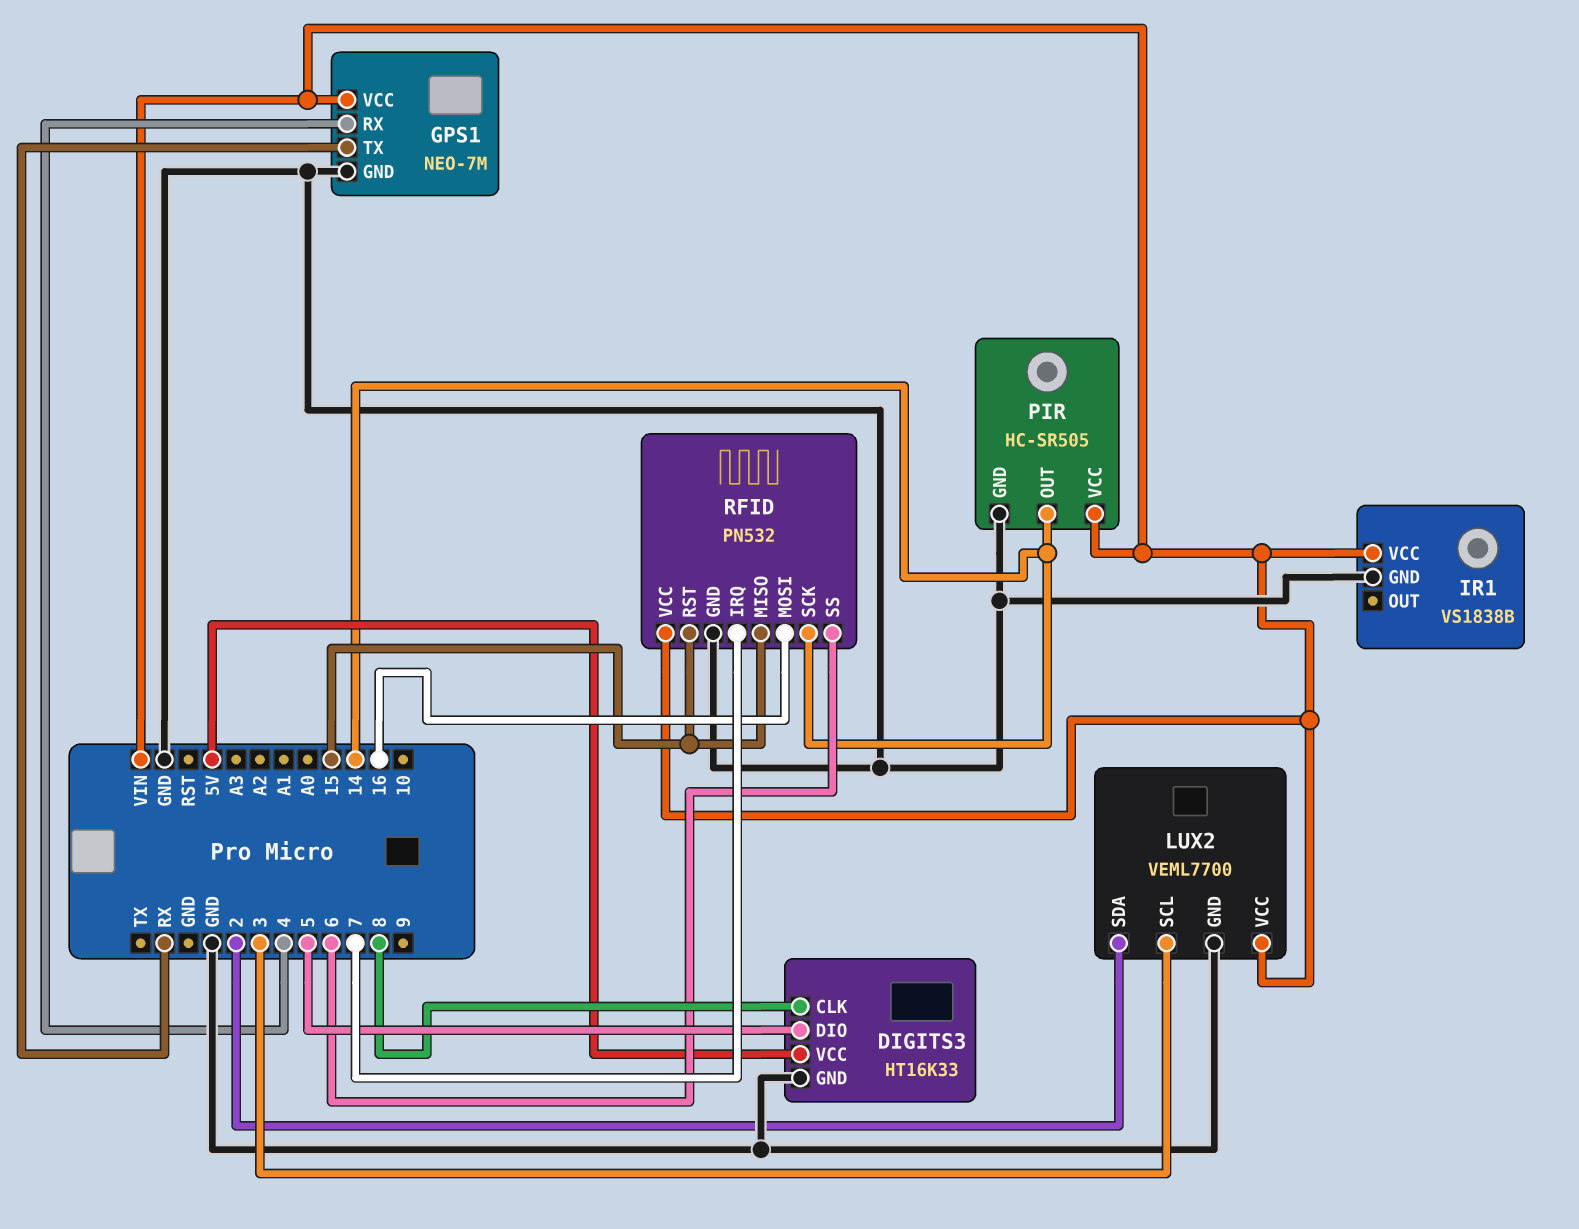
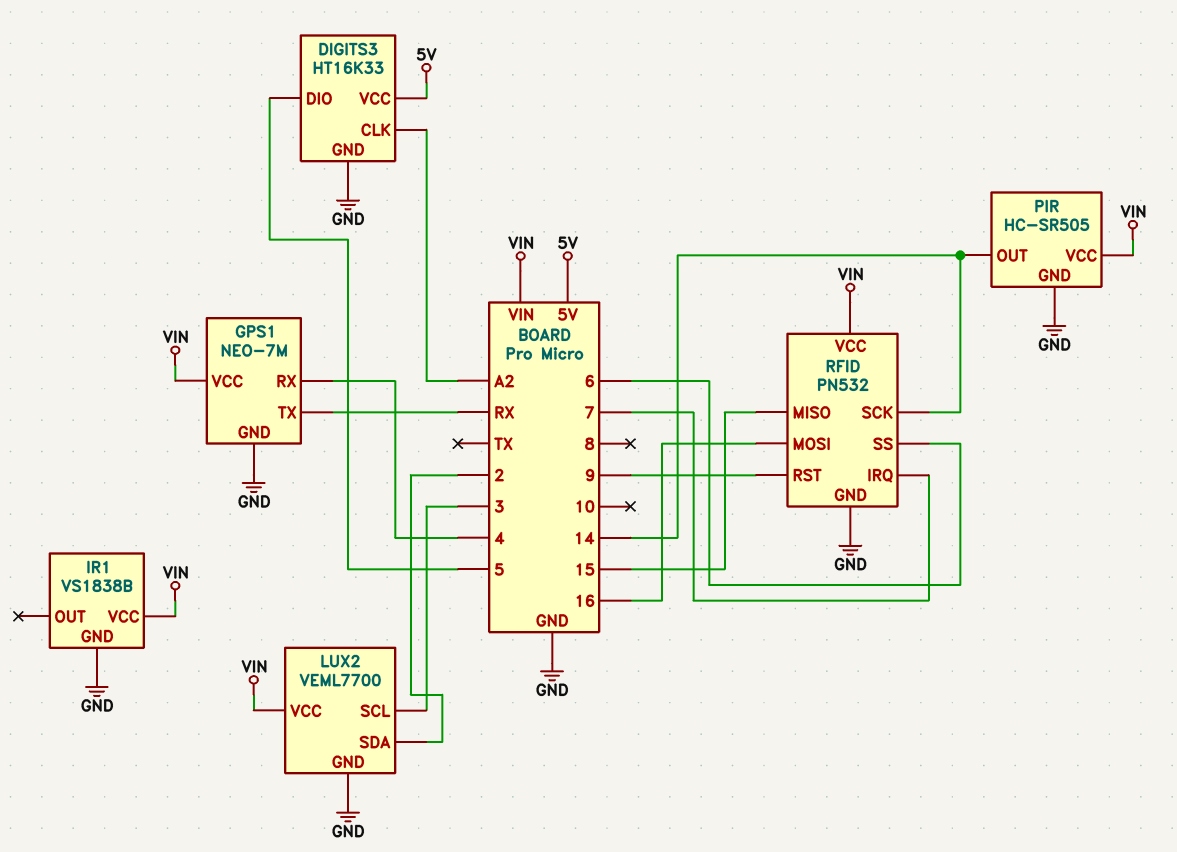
DIGITS3 pin CLK: 8 -> A2
RFID pin RST: 15 -> 9

